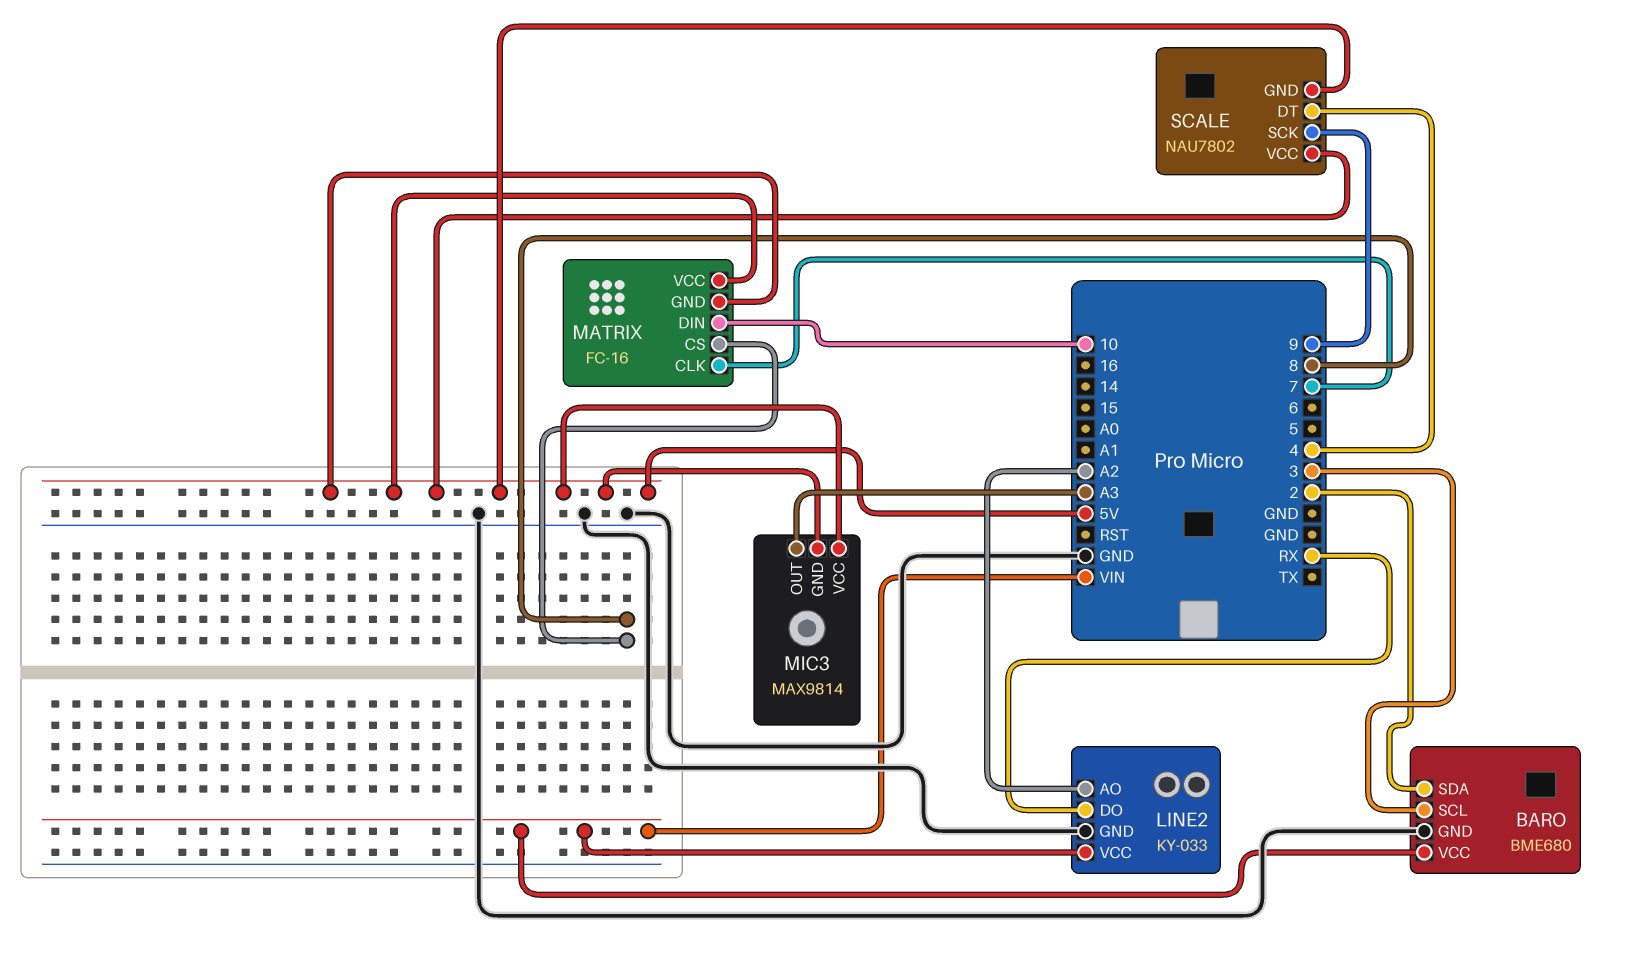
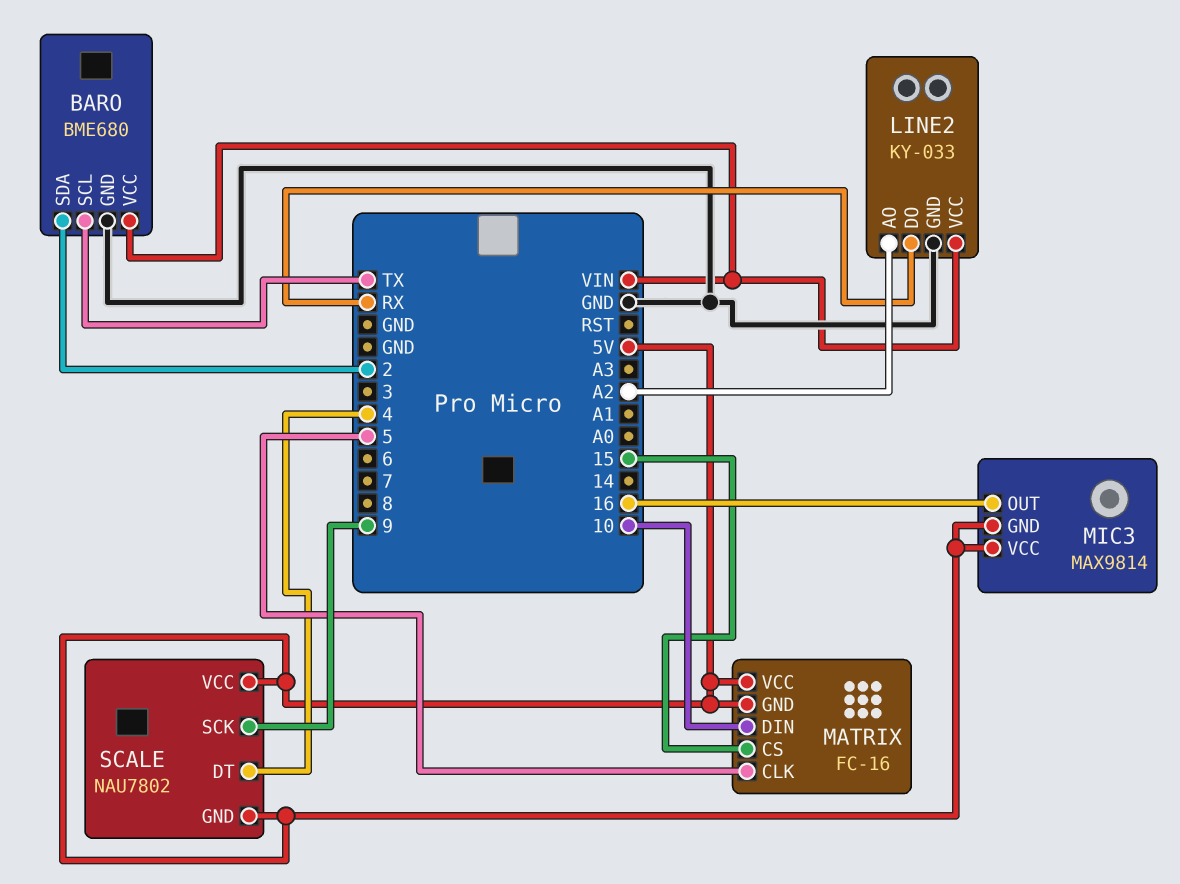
BARO pin SCL: 3 -> TX
MATRIX pin CLK: 7 -> 5
MATRIX pin CS: 8 -> 15
MIC3 pin OUT: A3 -> 16

